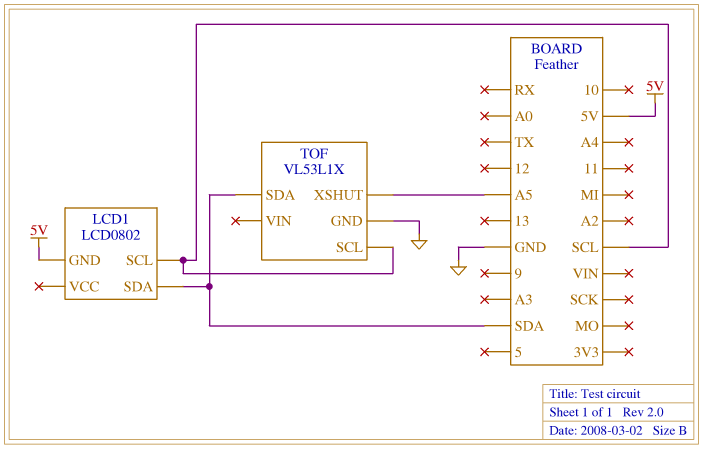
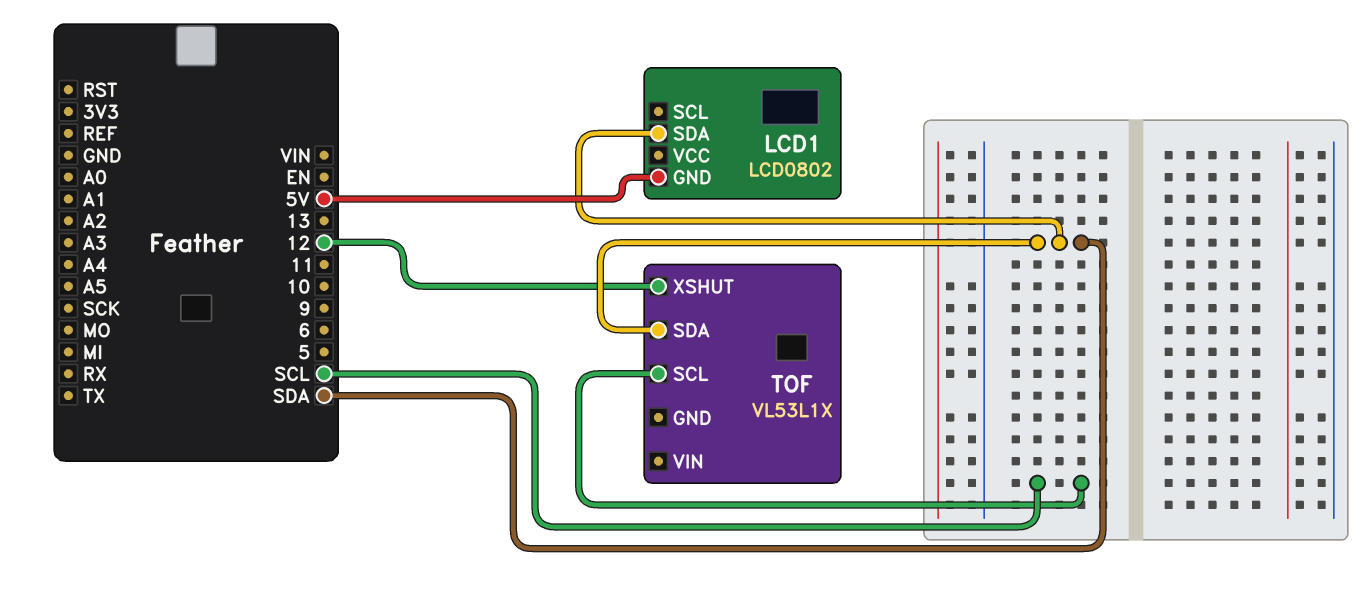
LCD1 pin SCL: SCL -> none
TOF pin GND: GND -> none
TOF pin XSHUT: A5 -> 12

